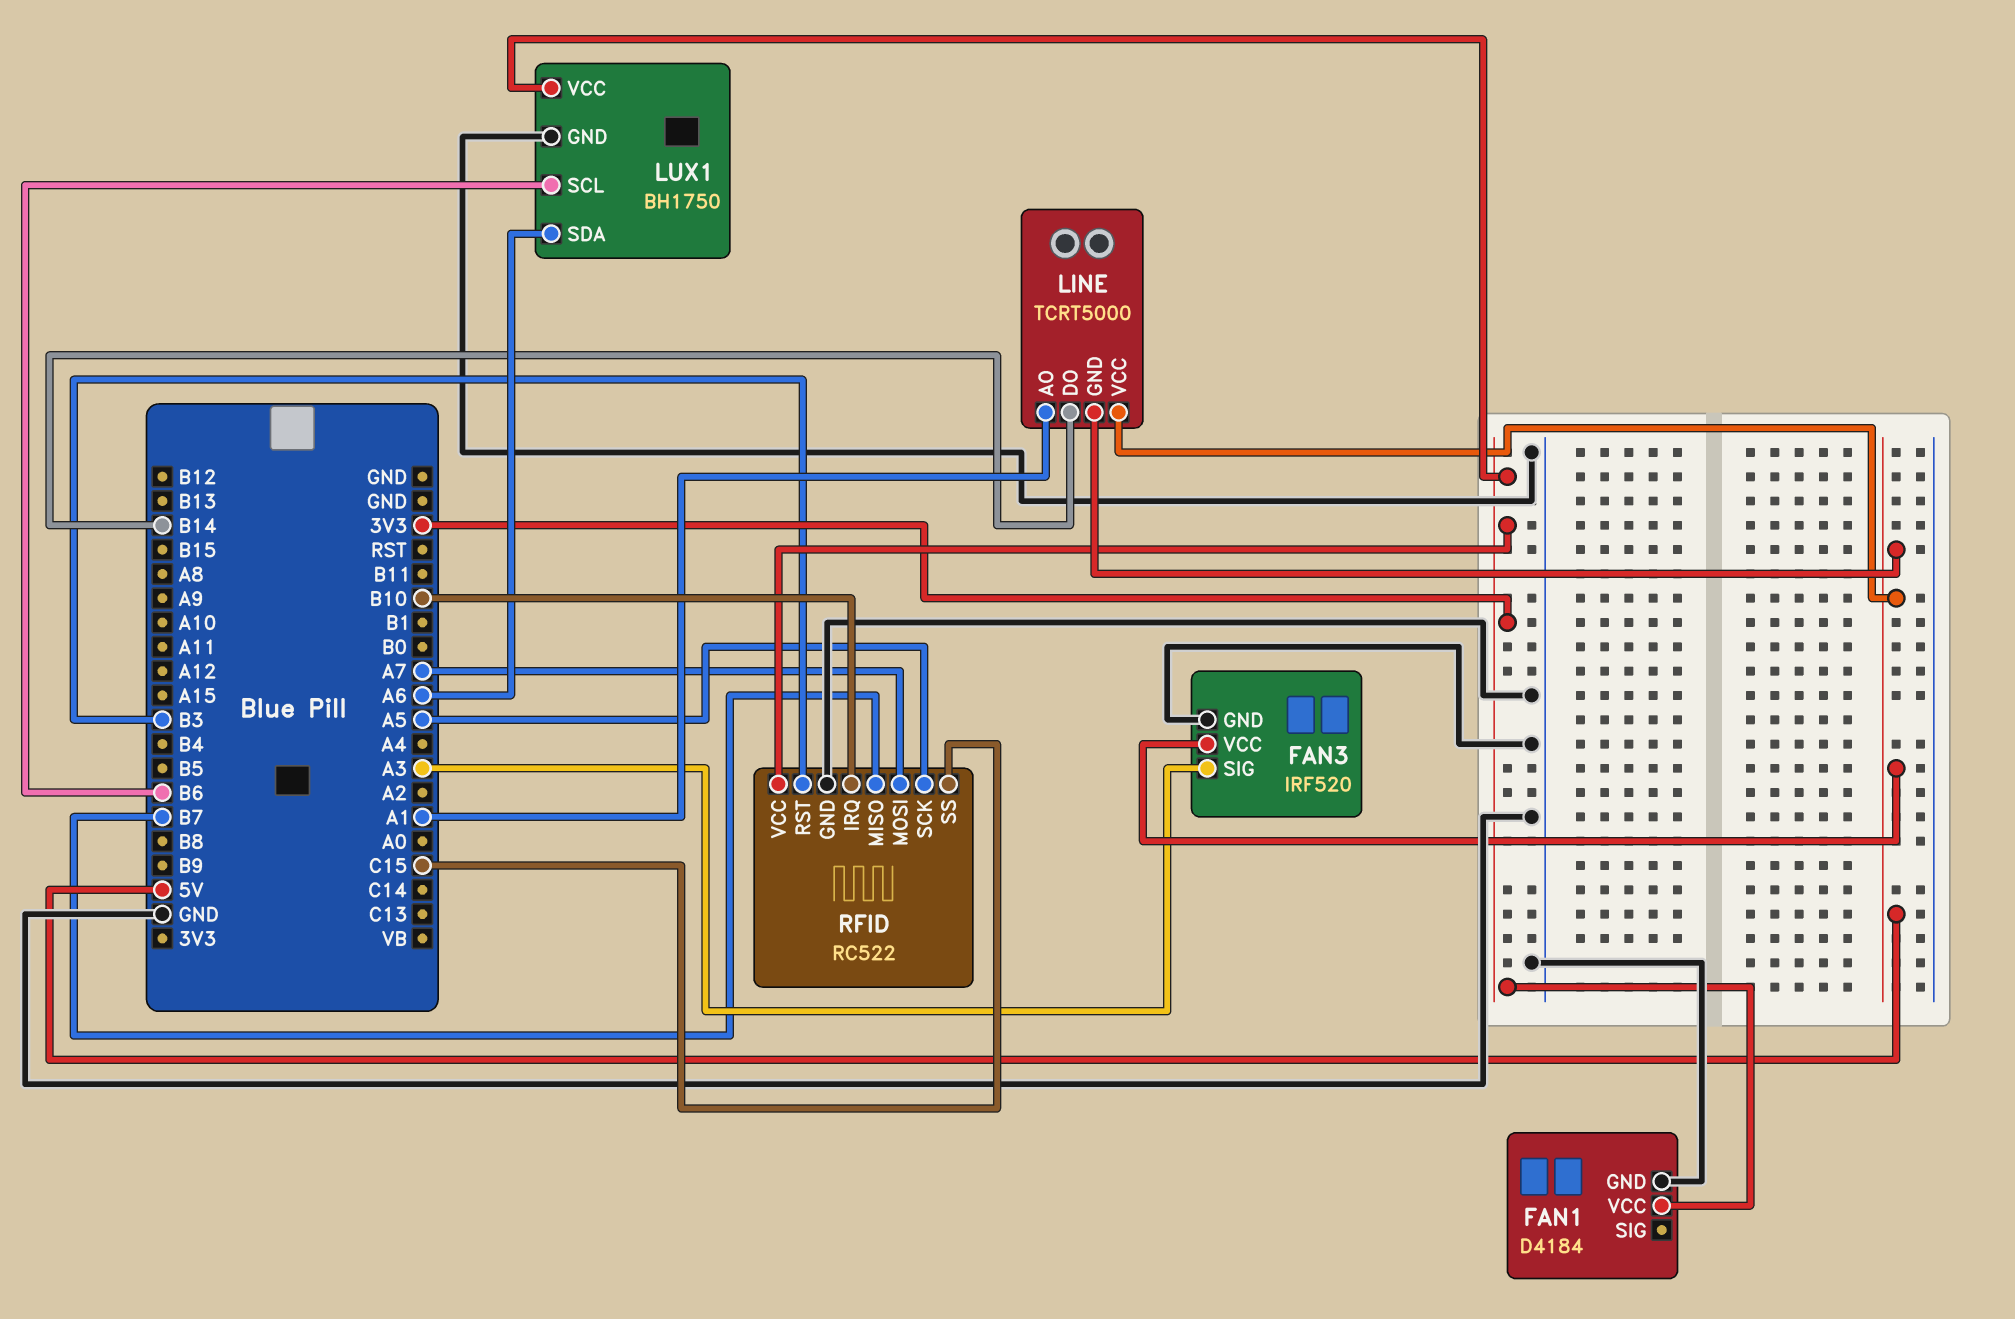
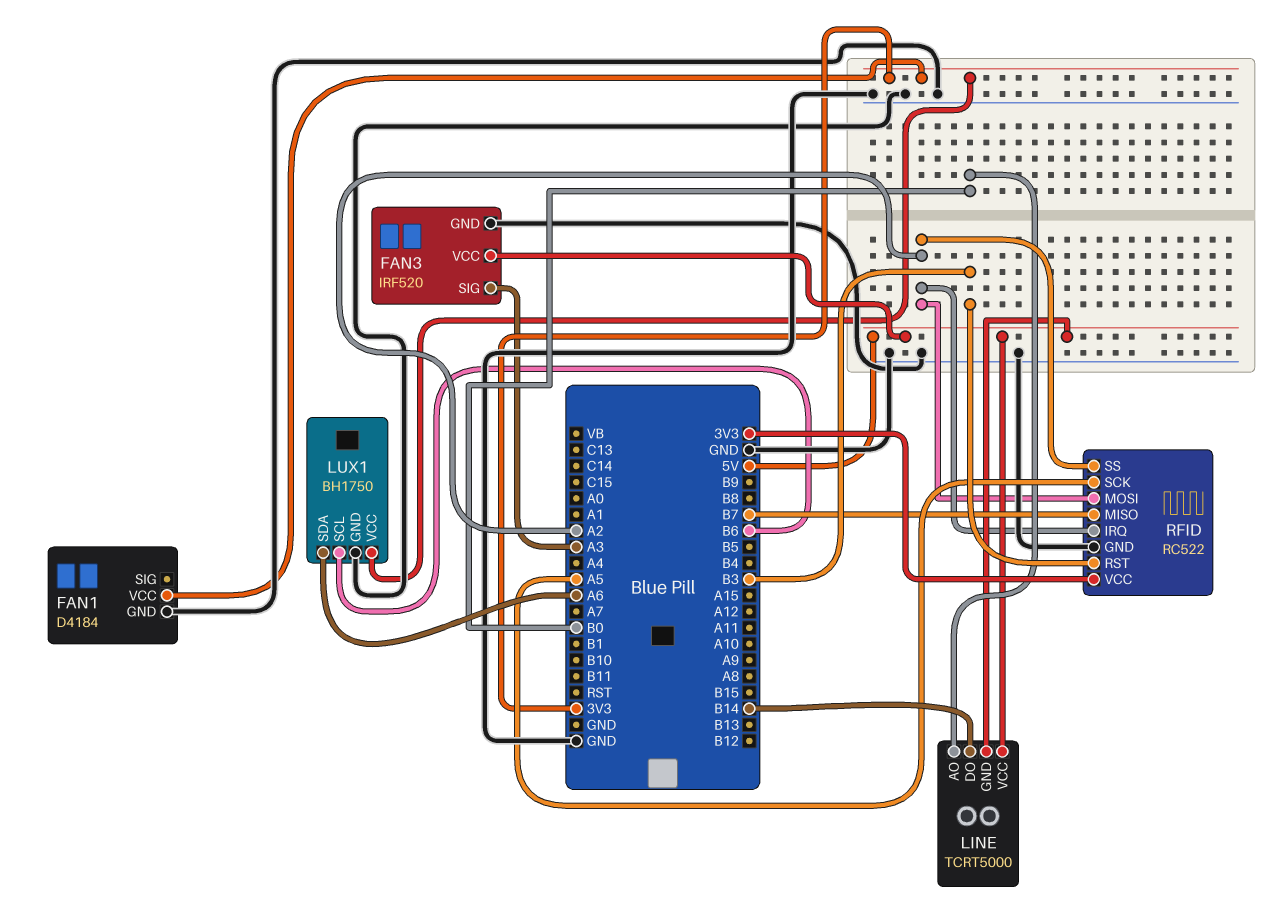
LINE pin AO: A1 -> B0
RFID pin IRQ: B10 -> A2
RFID pin MOSI: A7 -> A2
RFID pin SS: C15 -> A2

